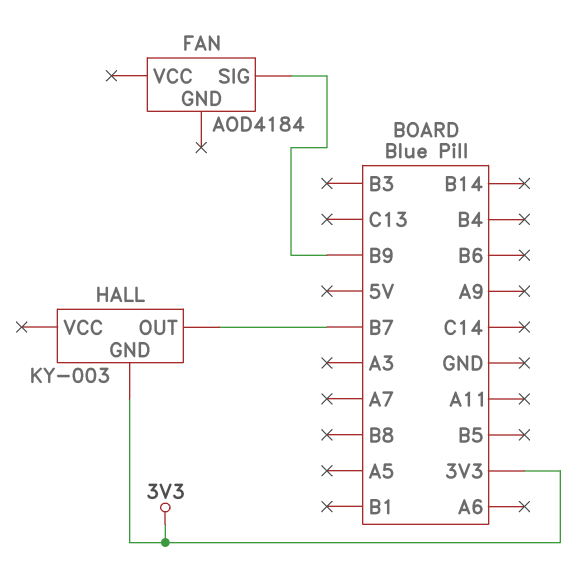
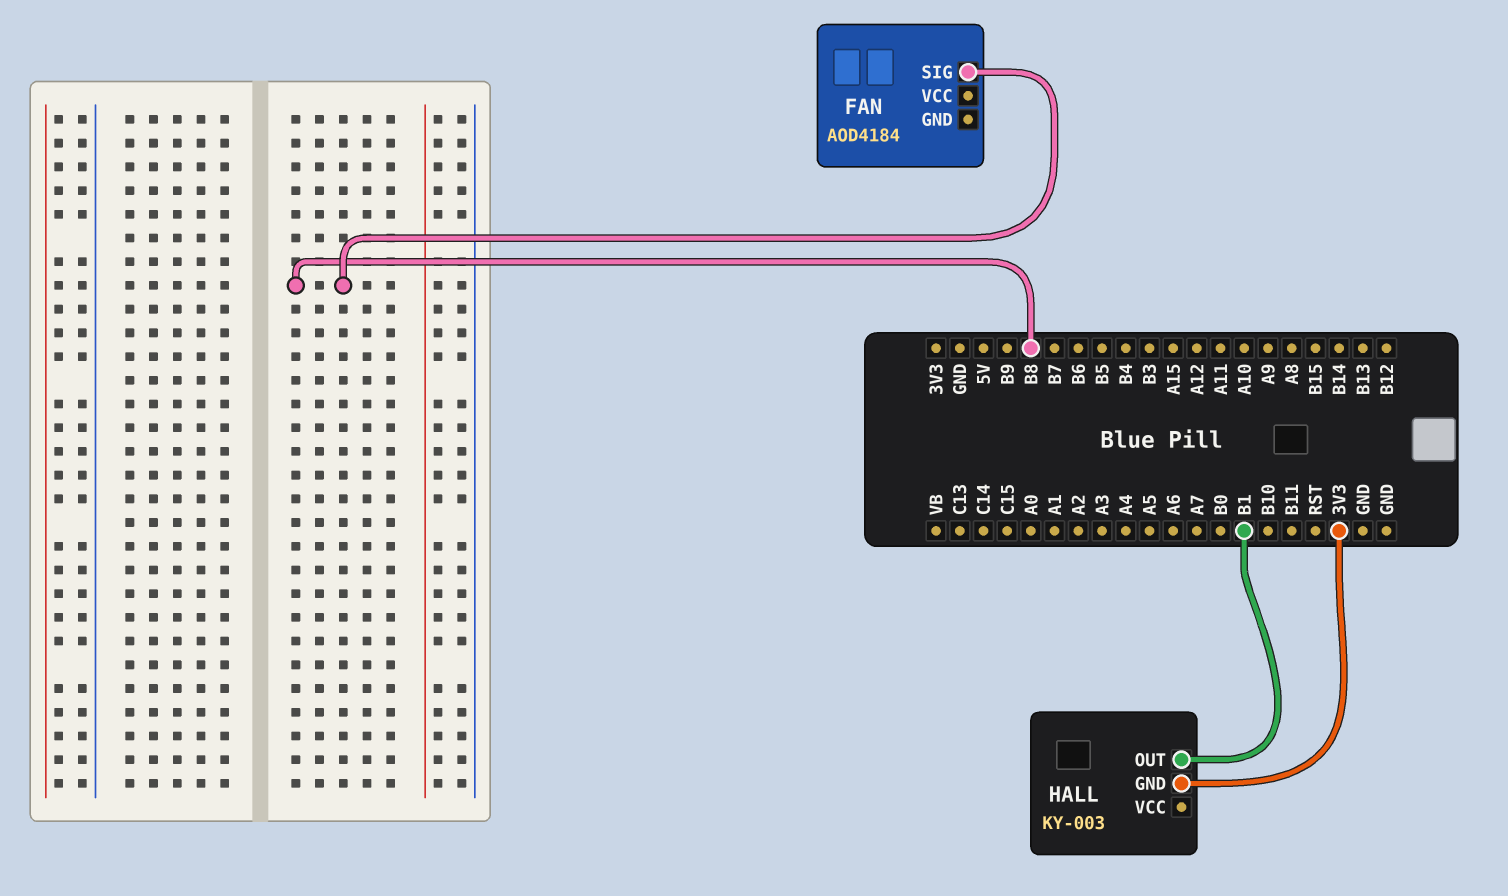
FAN pin SIG: B9 -> B8
HALL pin OUT: B7 -> B1

